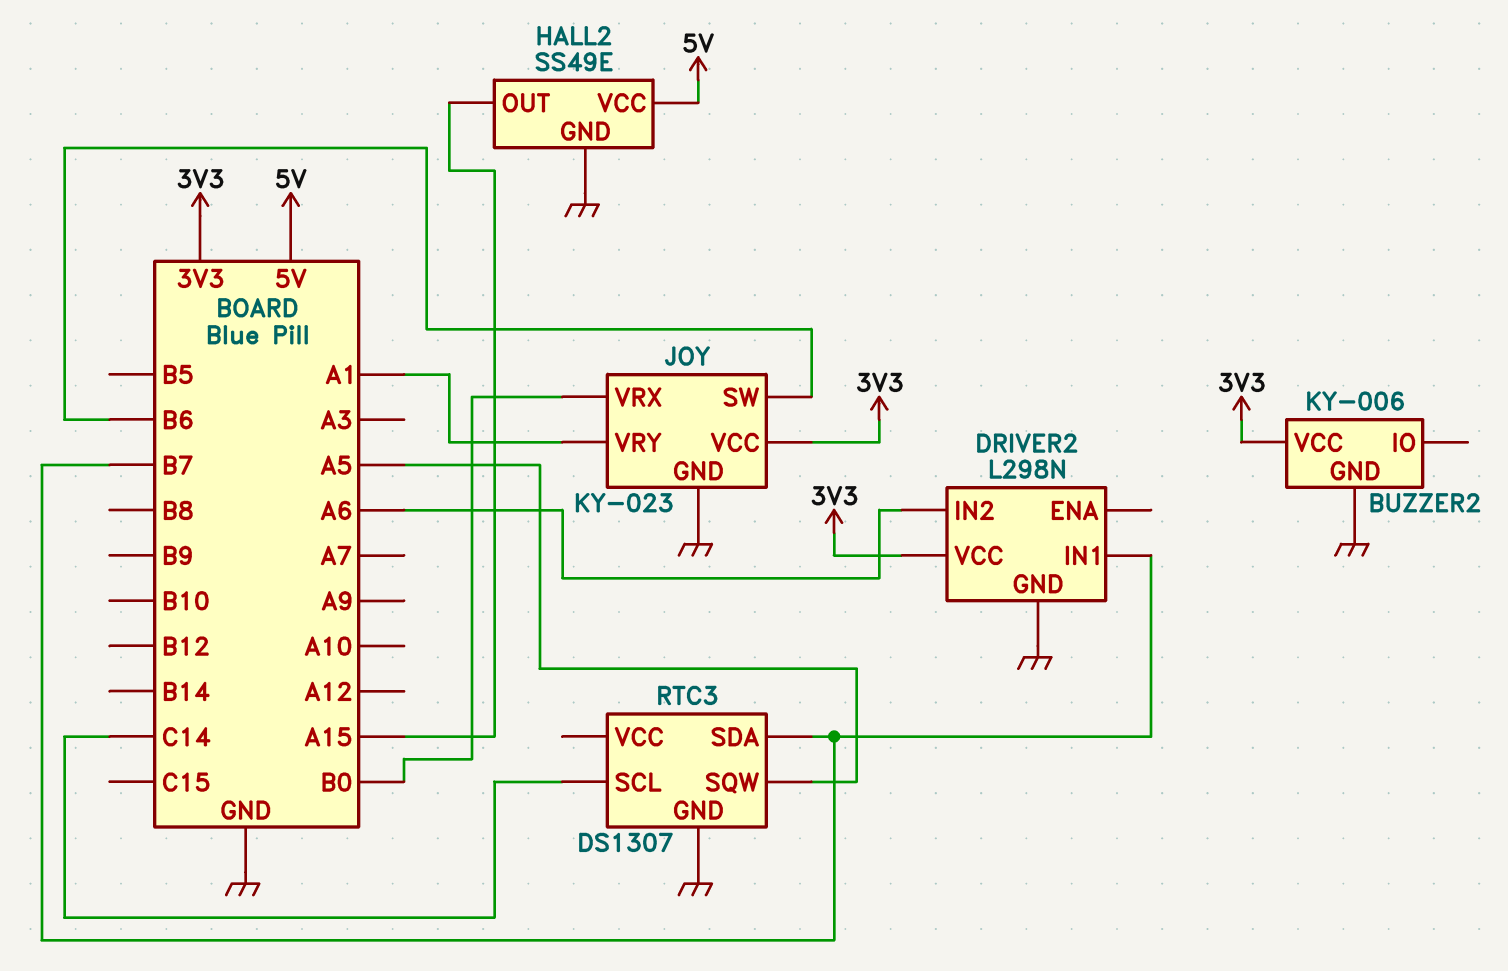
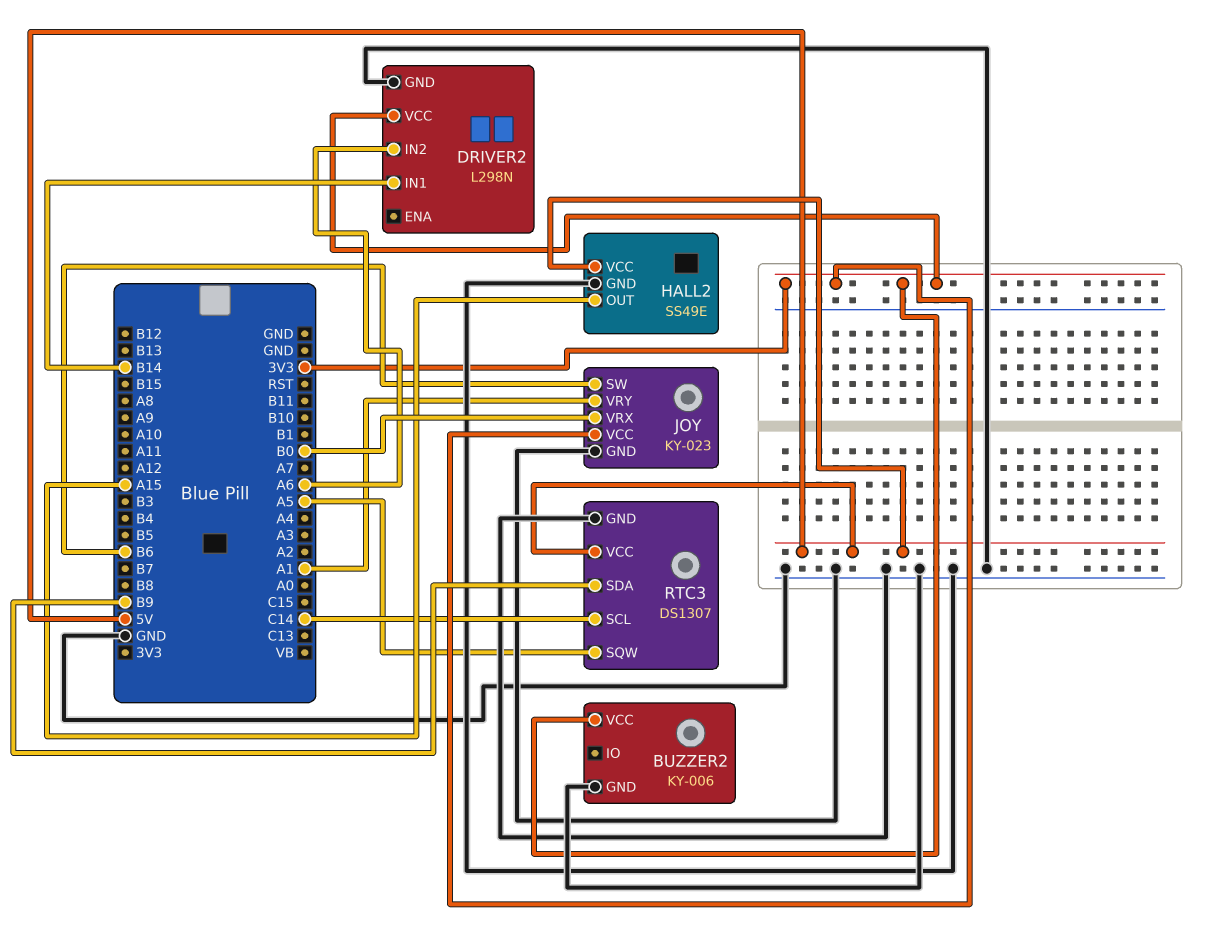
DRIVER2 pin IN1: B7 -> B14
RTC3 pin SDA: B7 -> B9
RTC3 pin VCC: none -> 5V

